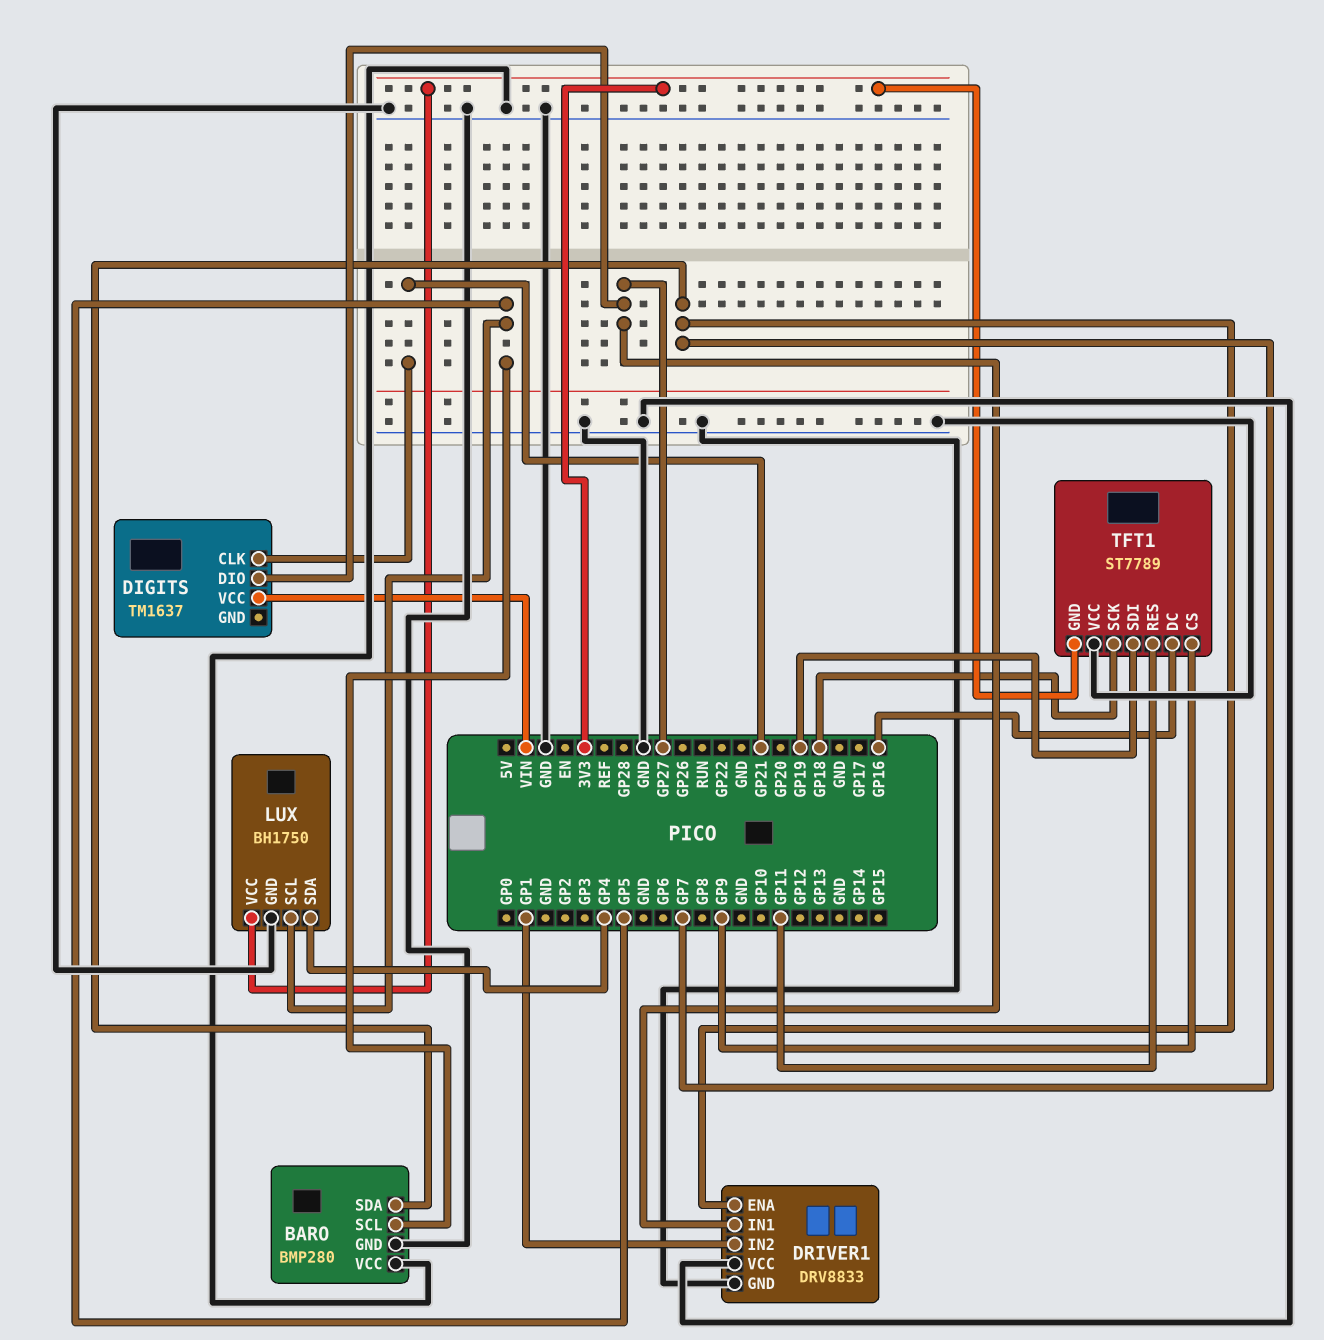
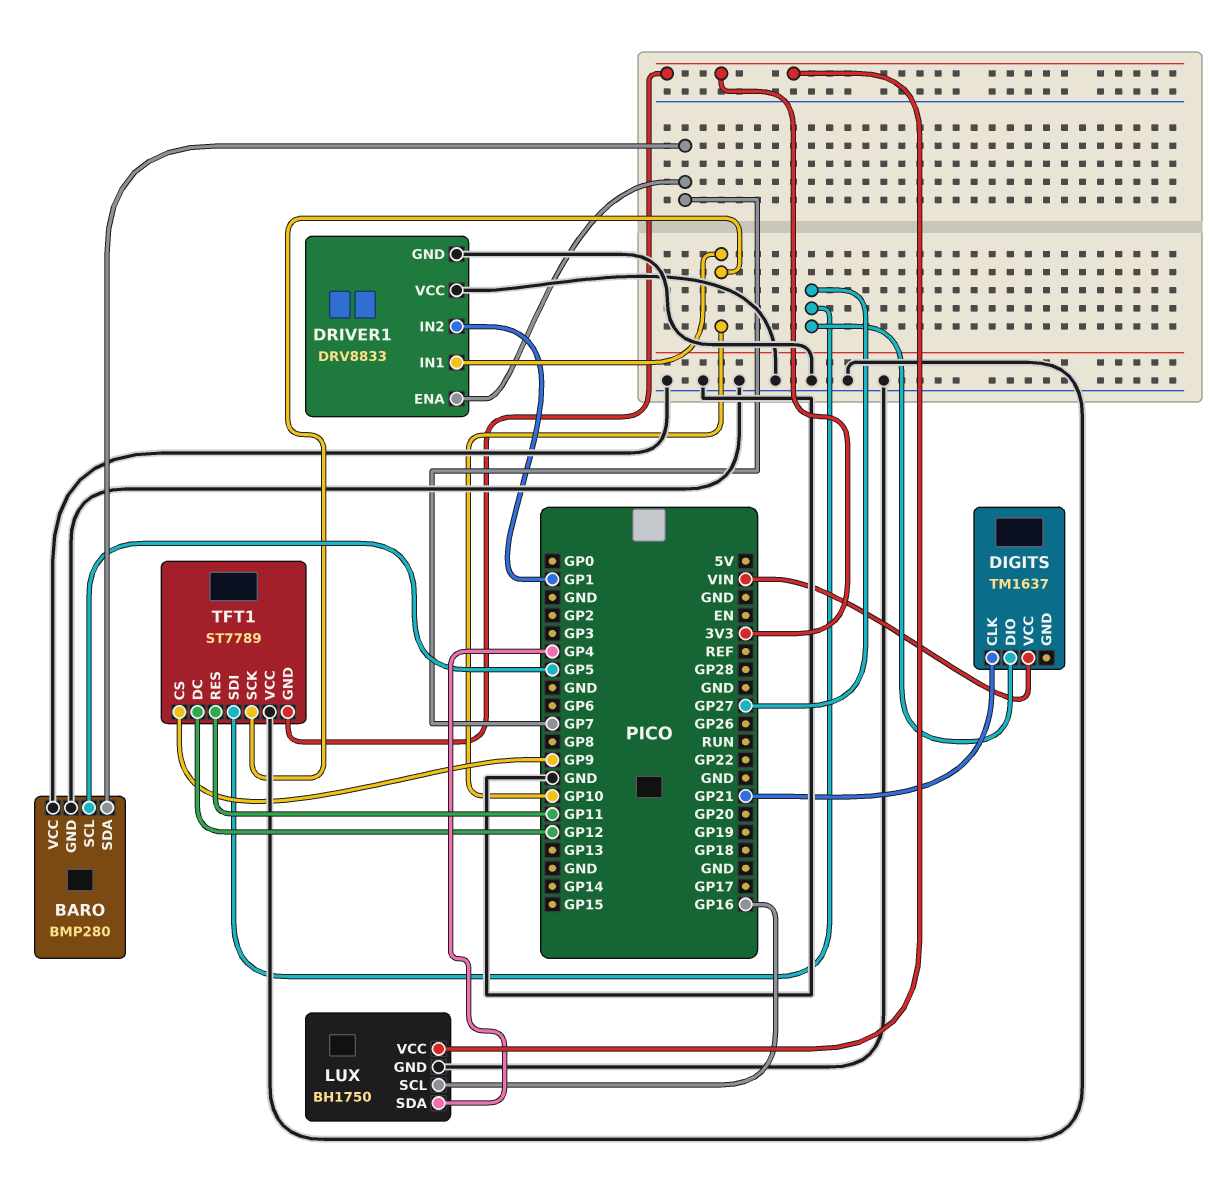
DRIVER1 pin IN1: GP27 -> GP10
LUX pin SCL: GP5 -> GP16
TFT1 pin DC: GP16 -> GP12
TFT1 pin SCK: GP18 -> GP10
TFT1 pin SDI: GP19 -> GP27

